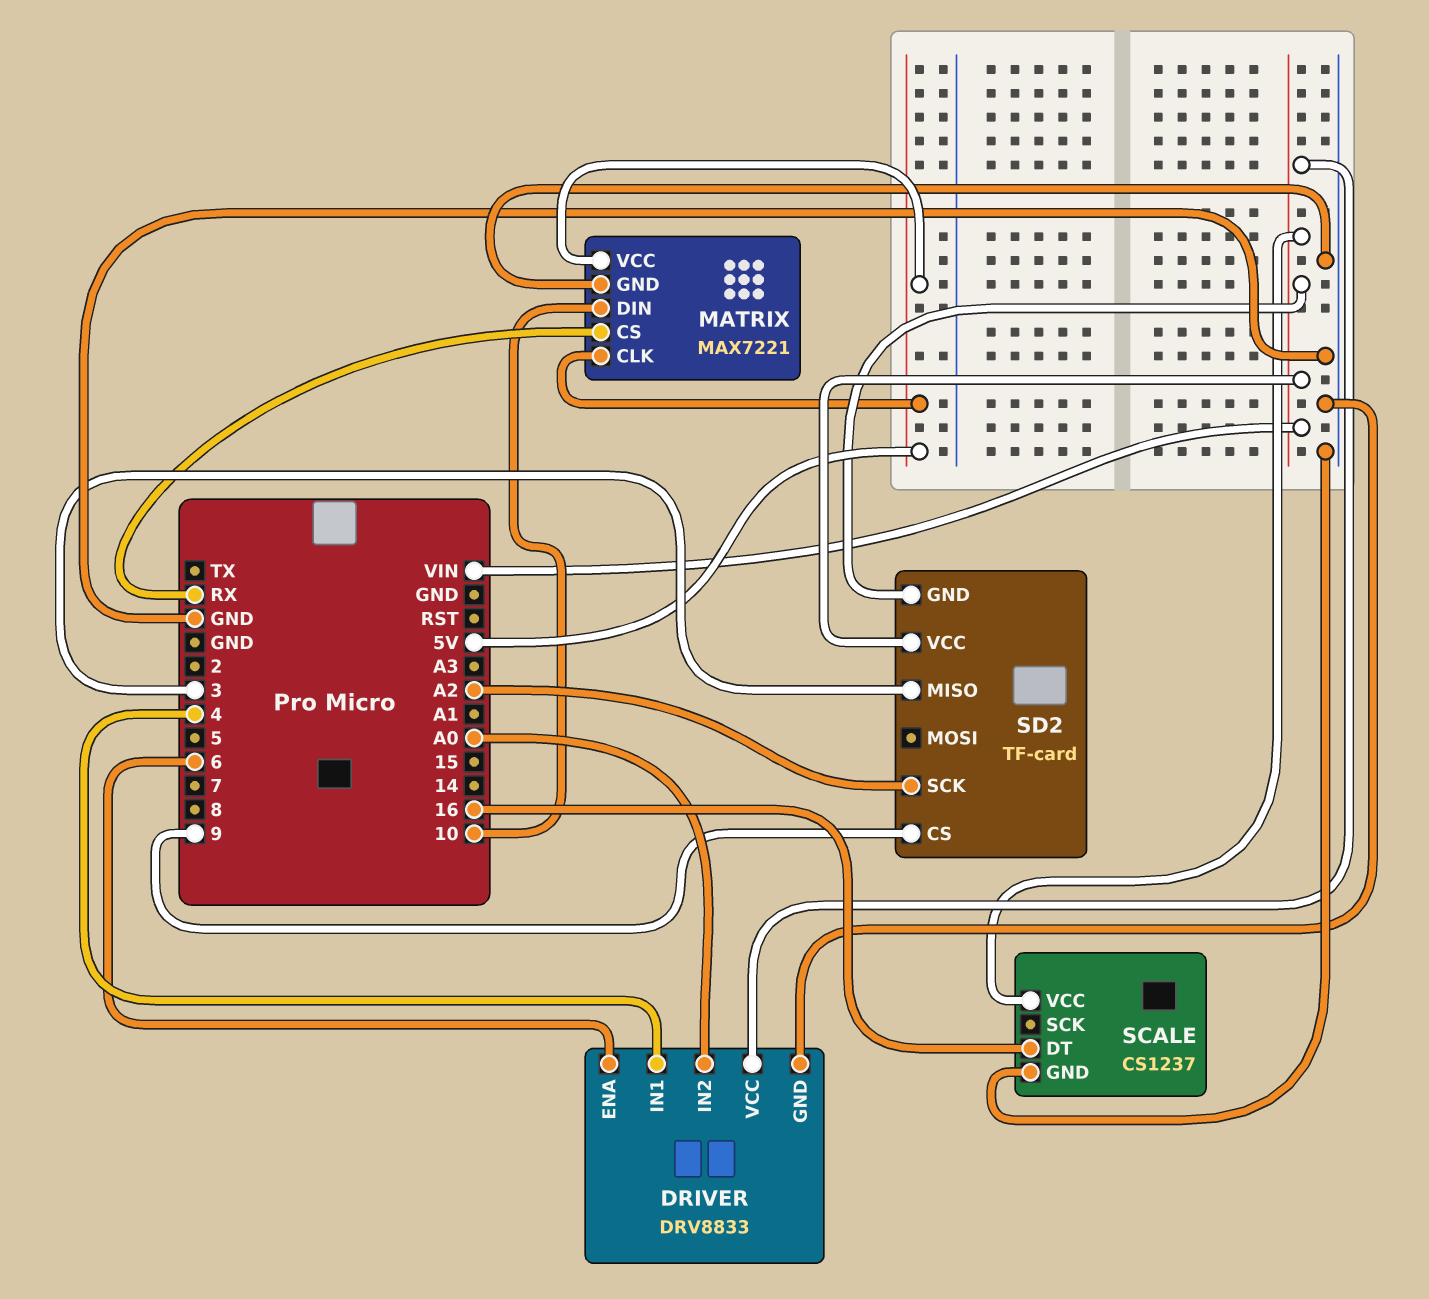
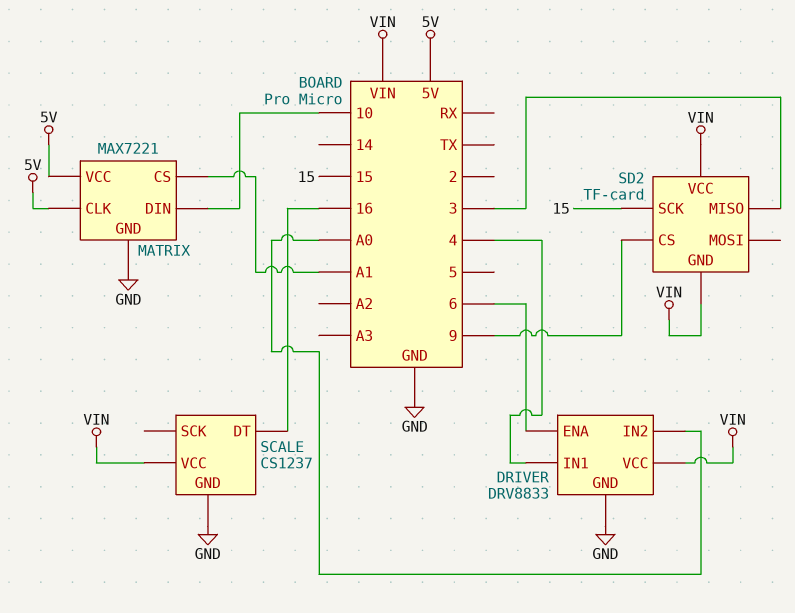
MATRIX pin CS: RX -> A1
SD2 pin SCK: A2 -> 15

